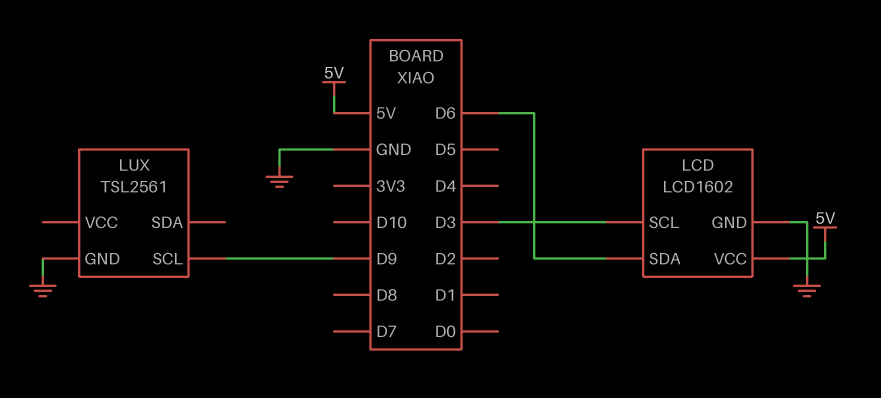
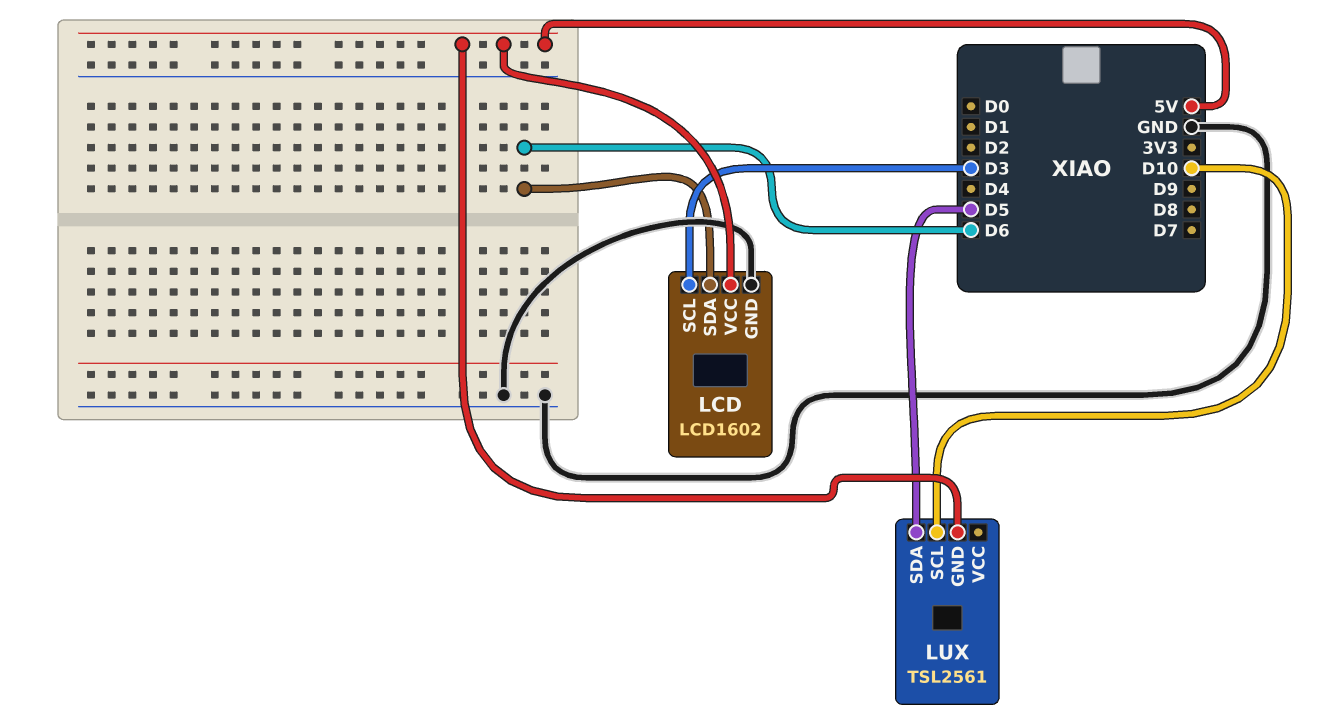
LUX pin GND: GND -> 5V
LUX pin SCL: D9 -> D10
LUX pin SDA: none -> D5

